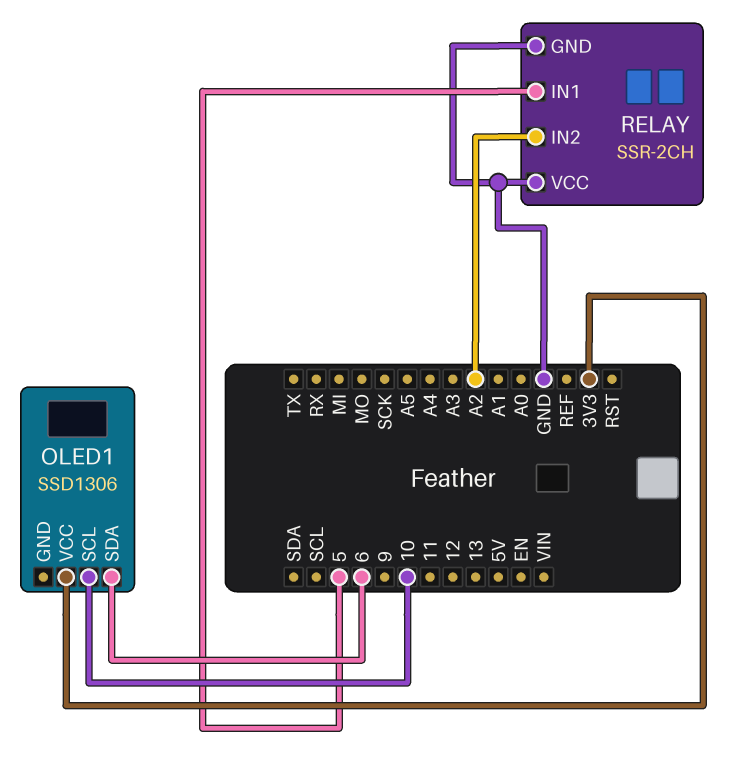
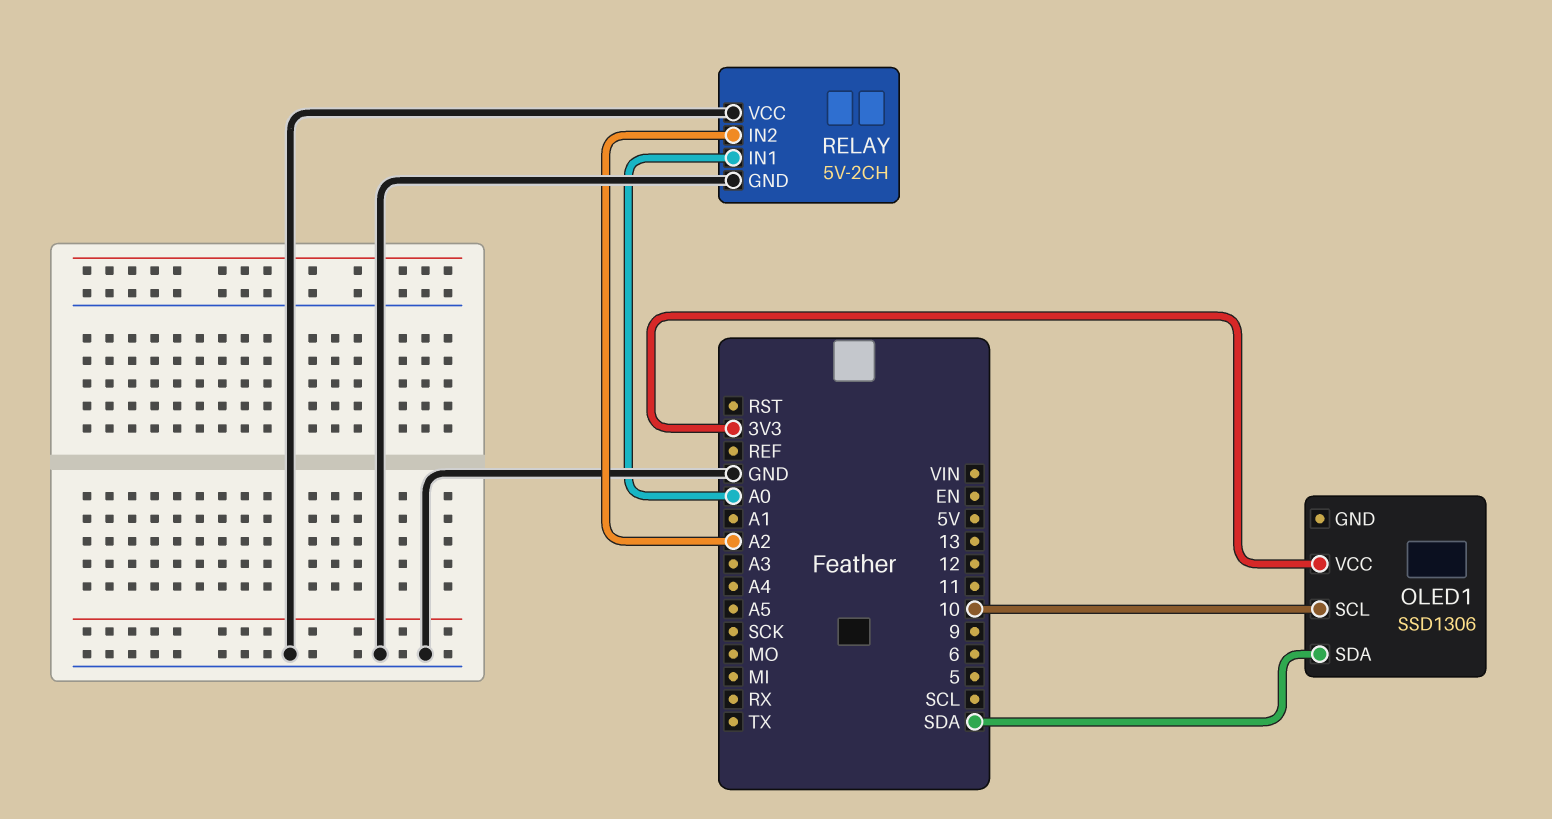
OLED1 pin SDA: 6 -> SDA
RELAY: SSR-2CH -> 5V-2CH
RELAY pin IN1: 5 -> A0

